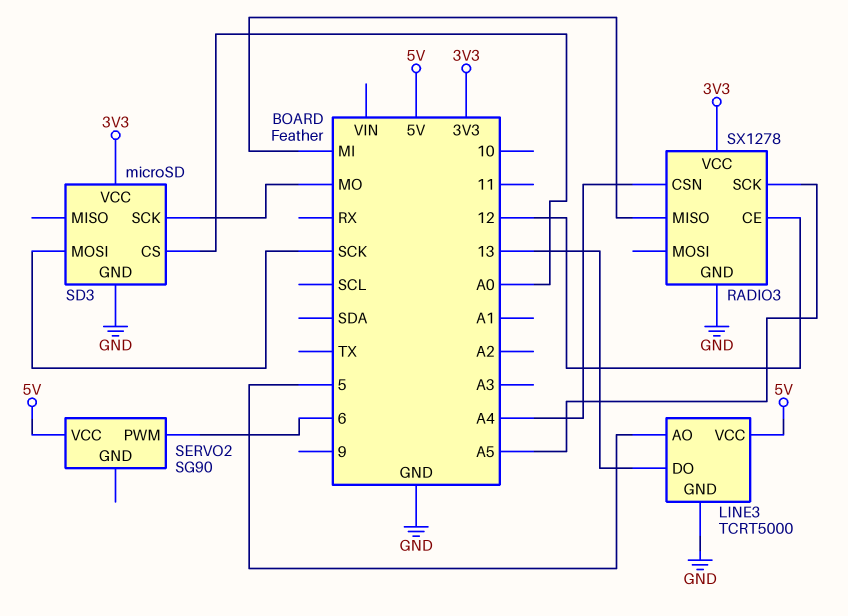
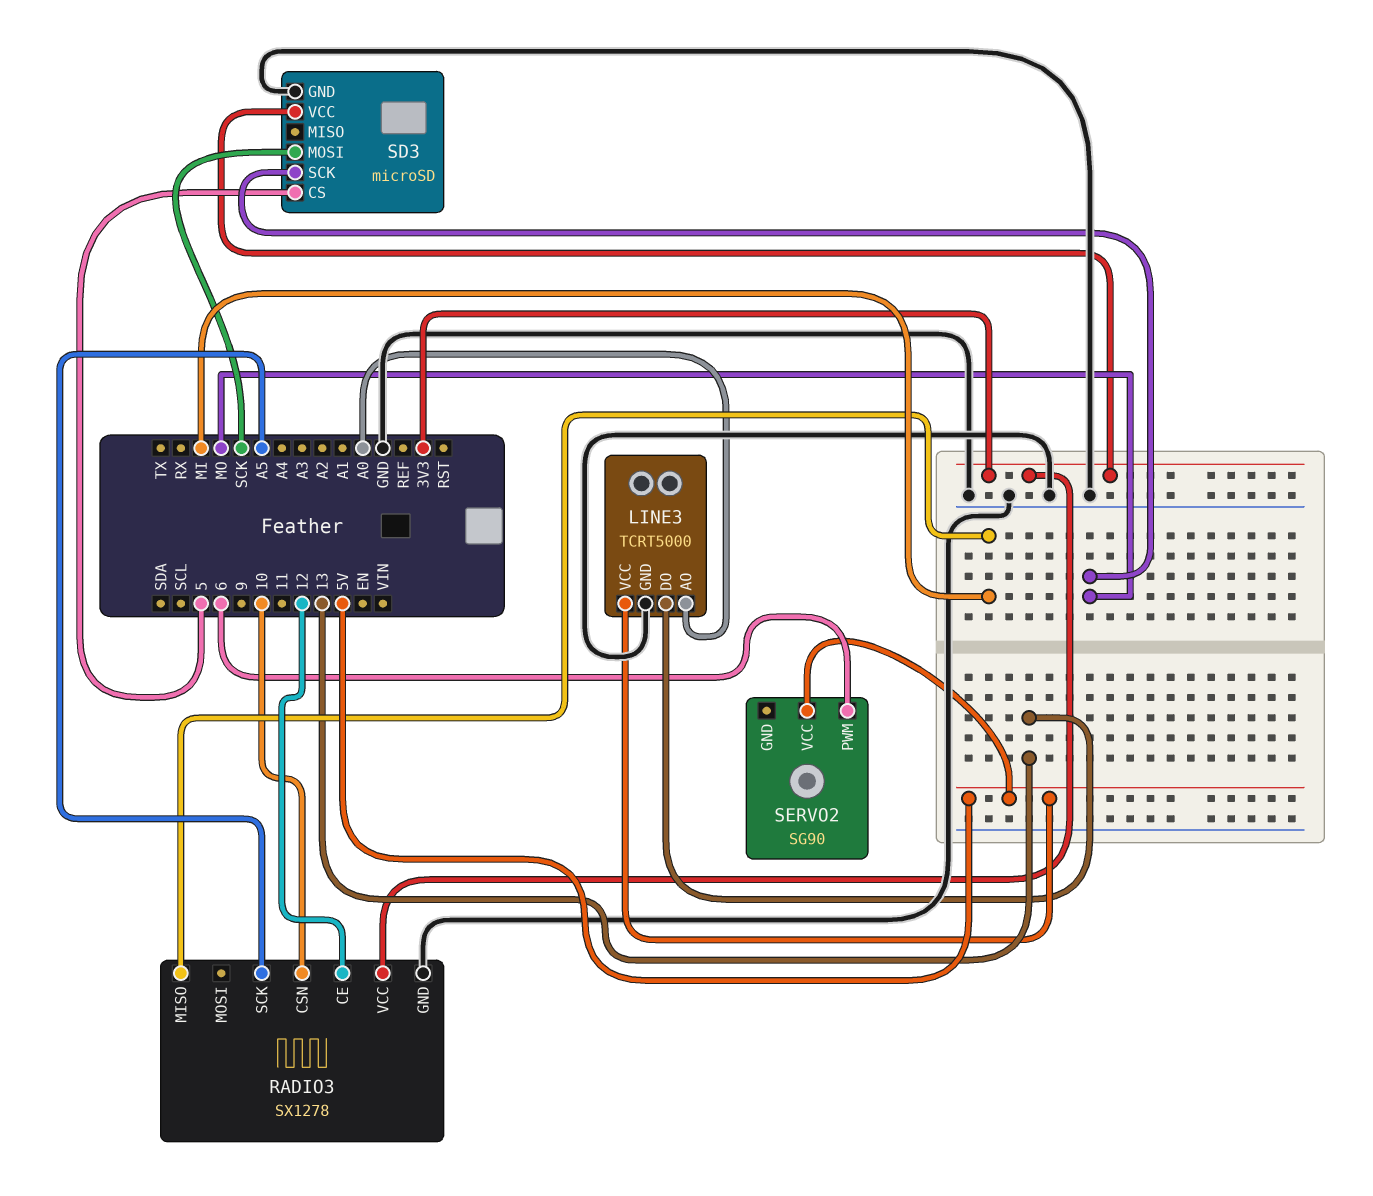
LINE3 pin AO: 5 -> A0
RADIO3 pin CSN: A4 -> 10
SD3 pin CS: A0 -> 5

